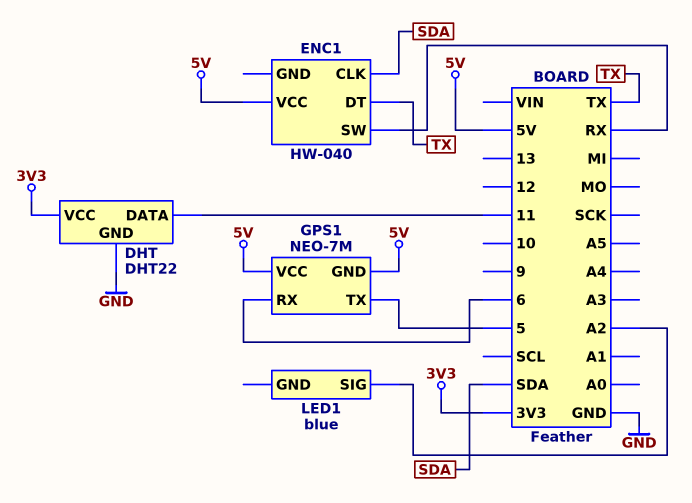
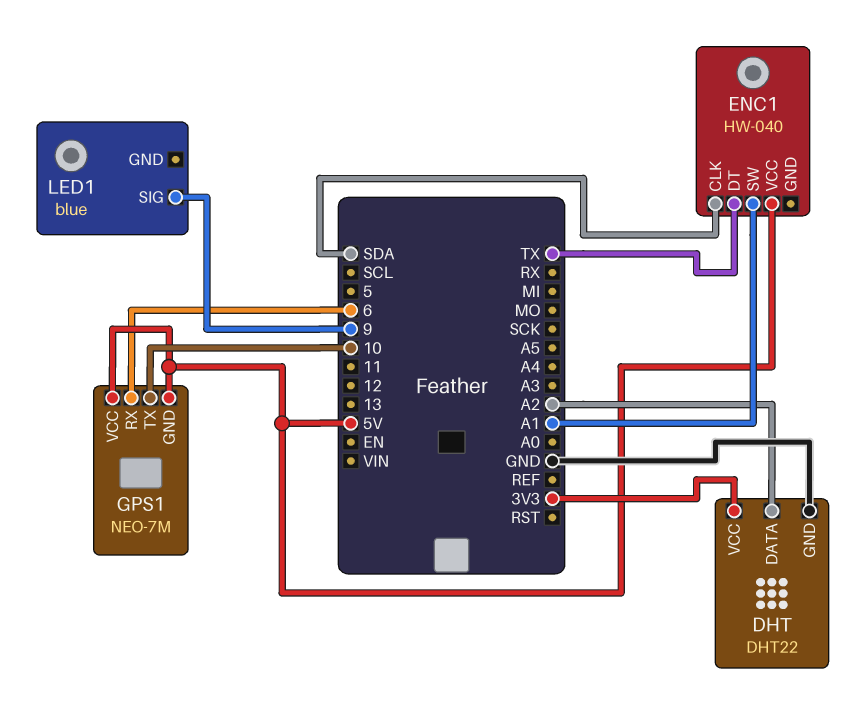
DHT pin DATA: 11 -> A2
ENC1 pin SW: RX -> A1
GPS1 pin TX: 5 -> 10
LED1 pin SIG: A2 -> 9

